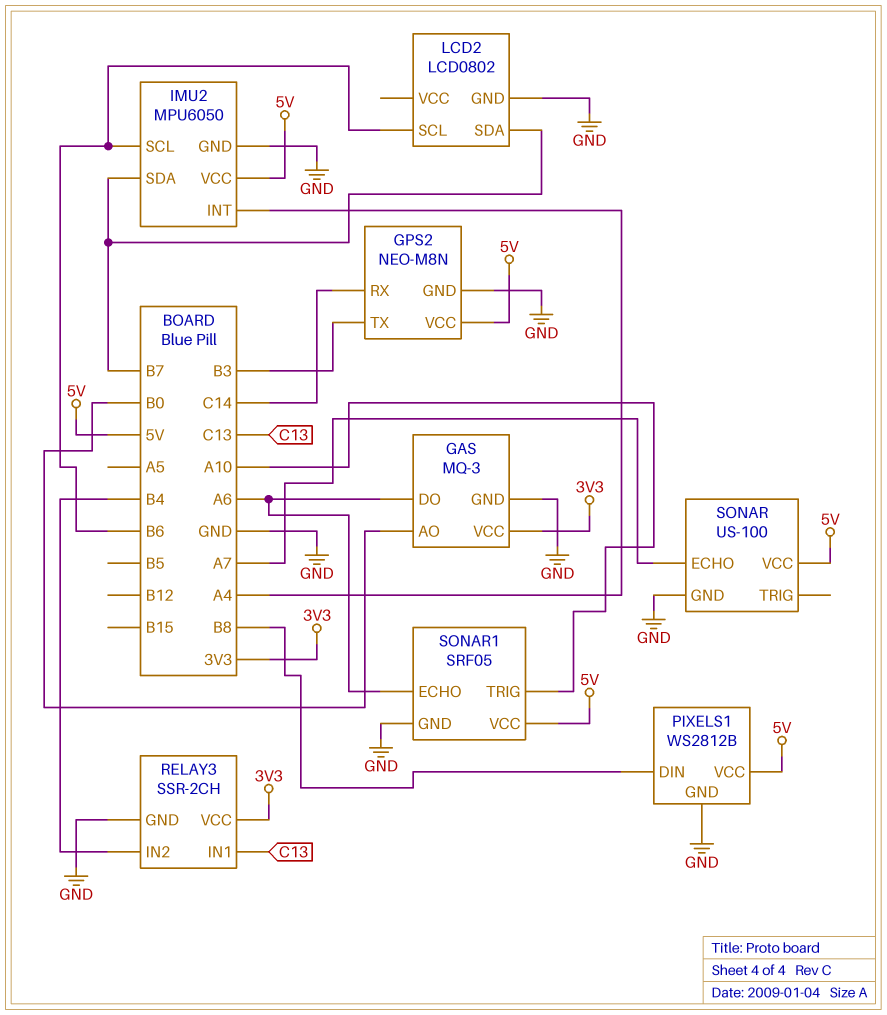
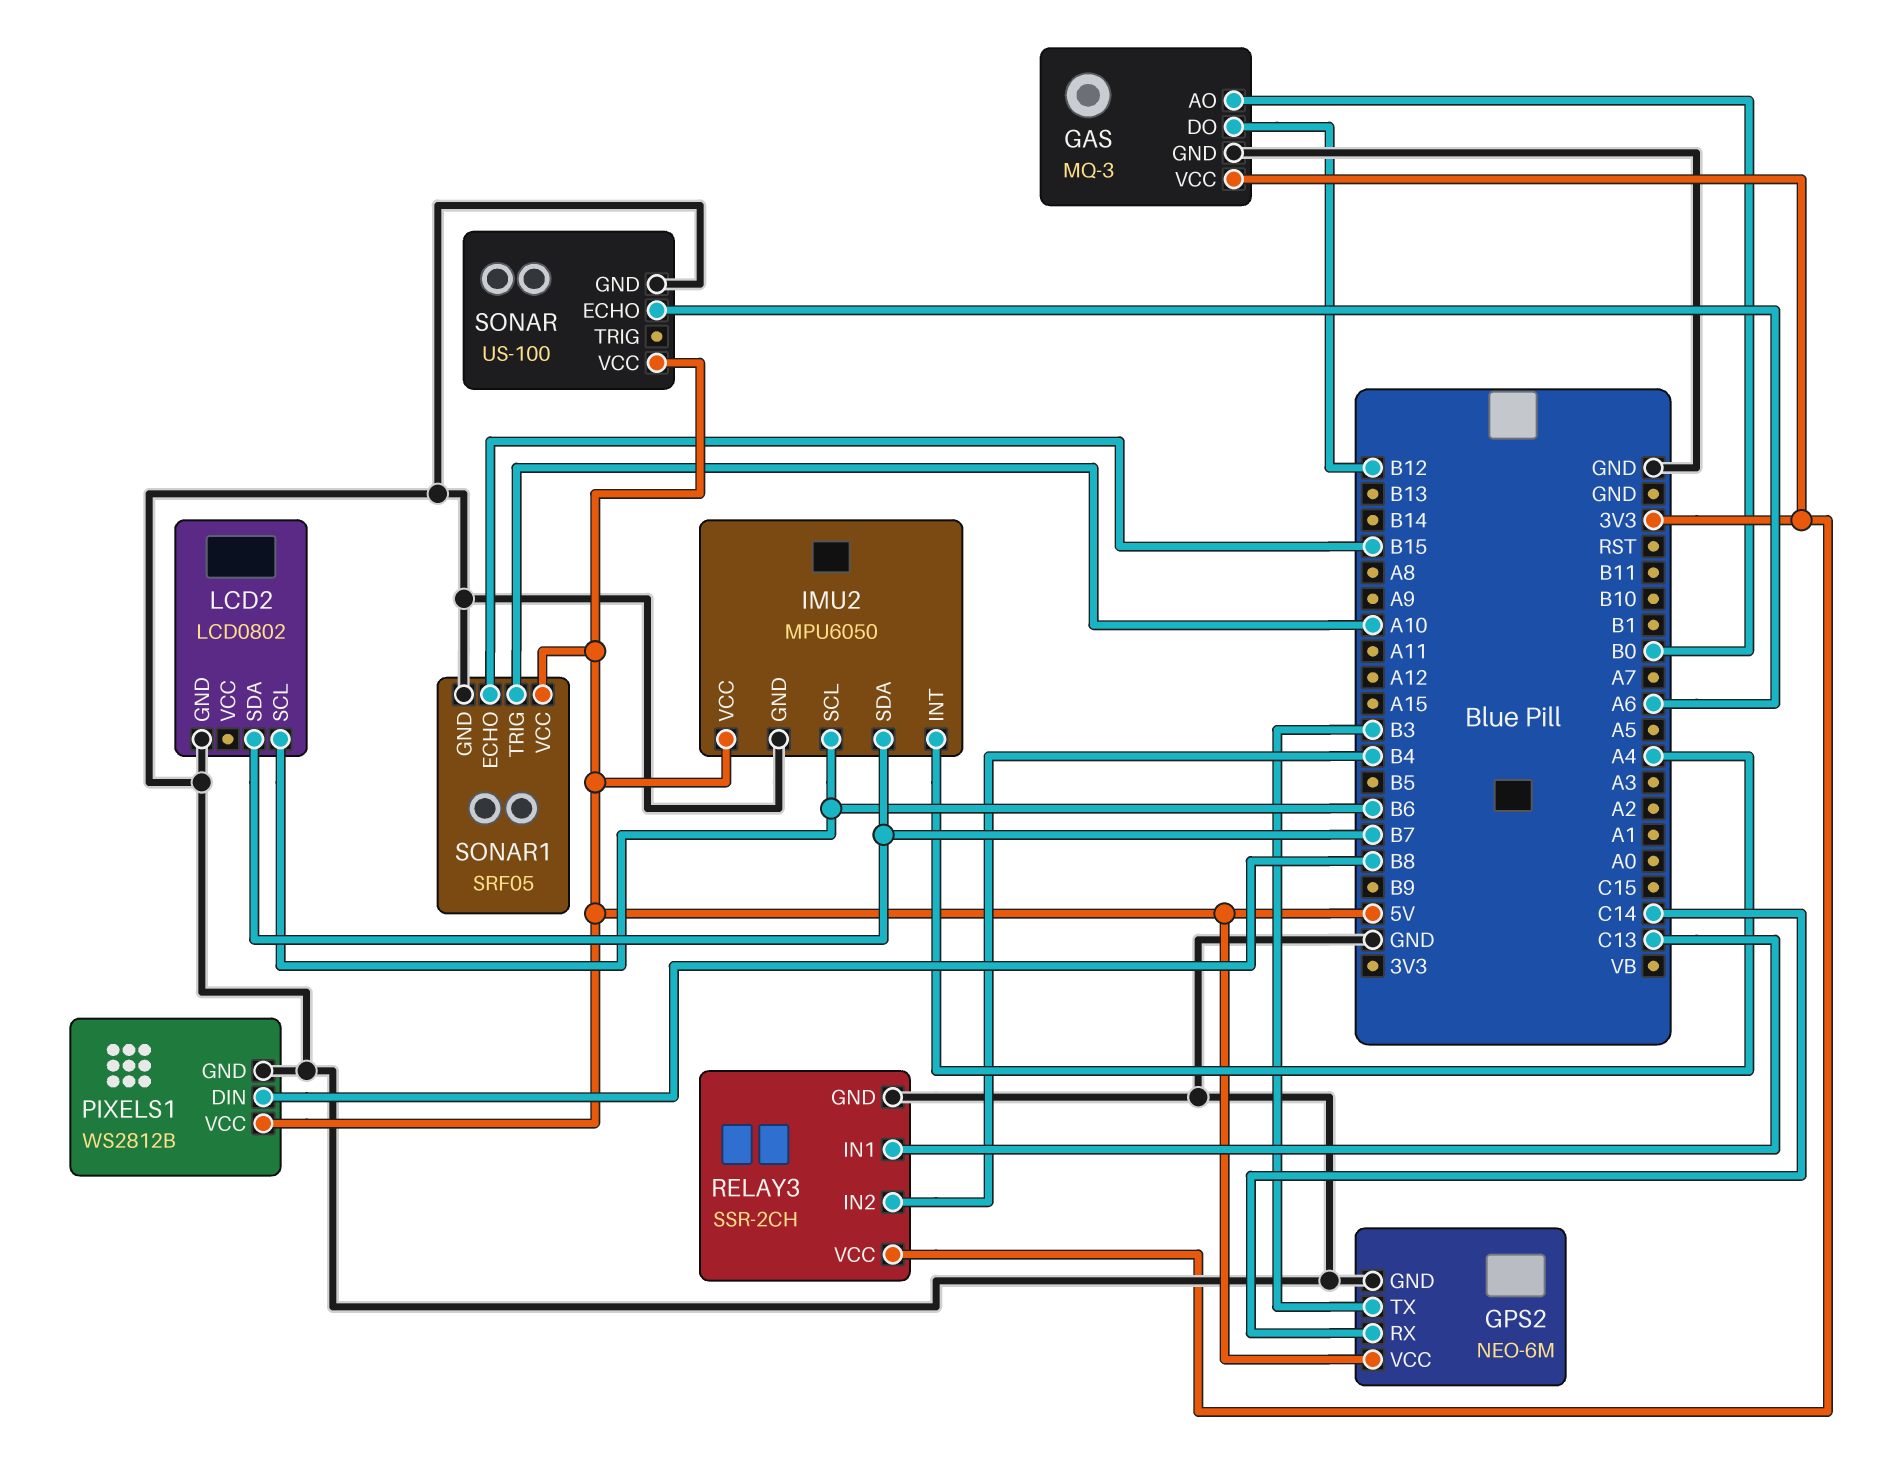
GAS pin DO: A6 -> B12
GPS2: NEO-M8N -> NEO-6M
SONAR pin ECHO: A7 -> A6
SONAR1 pin ECHO: A6 -> B15

